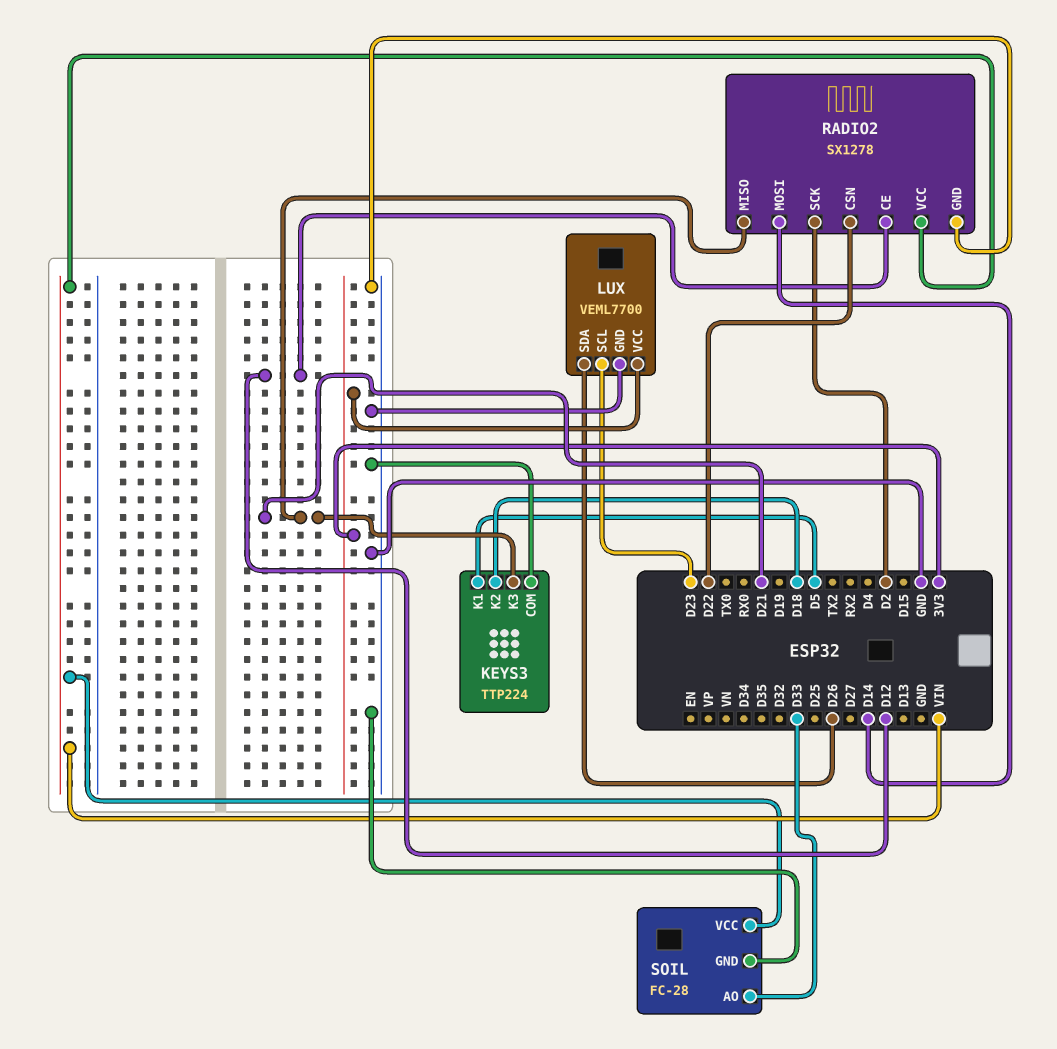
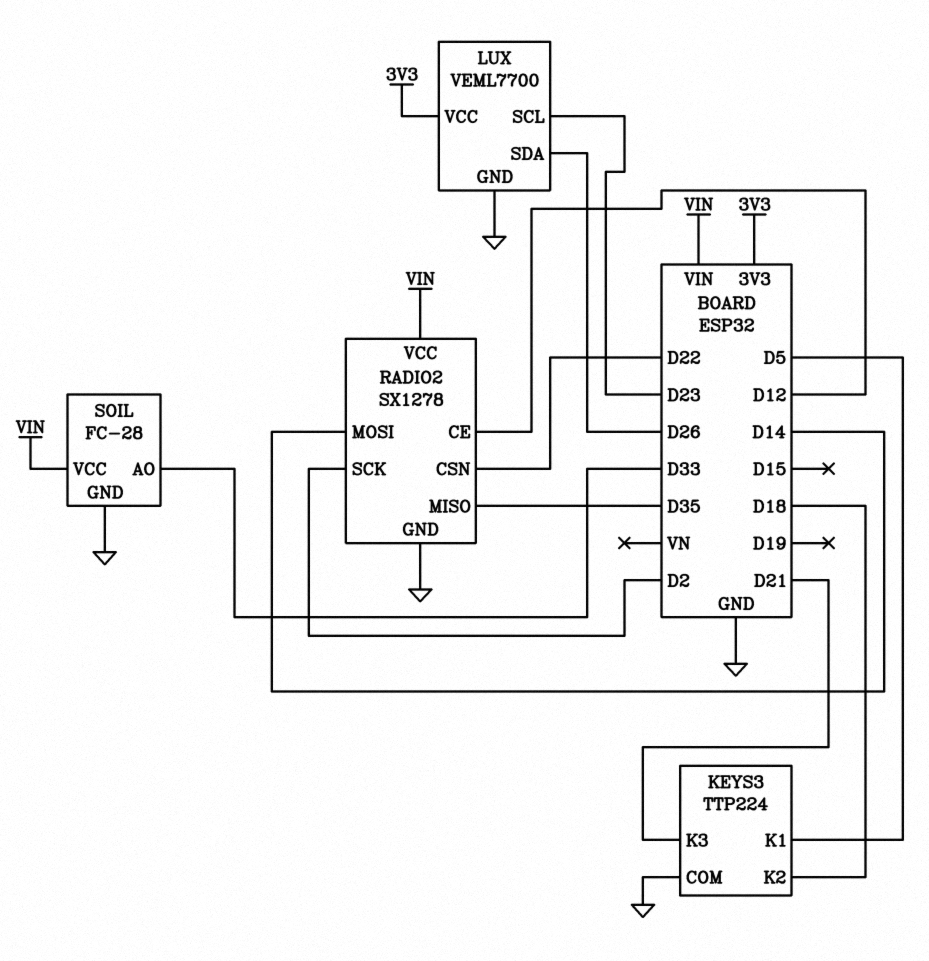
RADIO2 pin MISO: D21 -> D35

